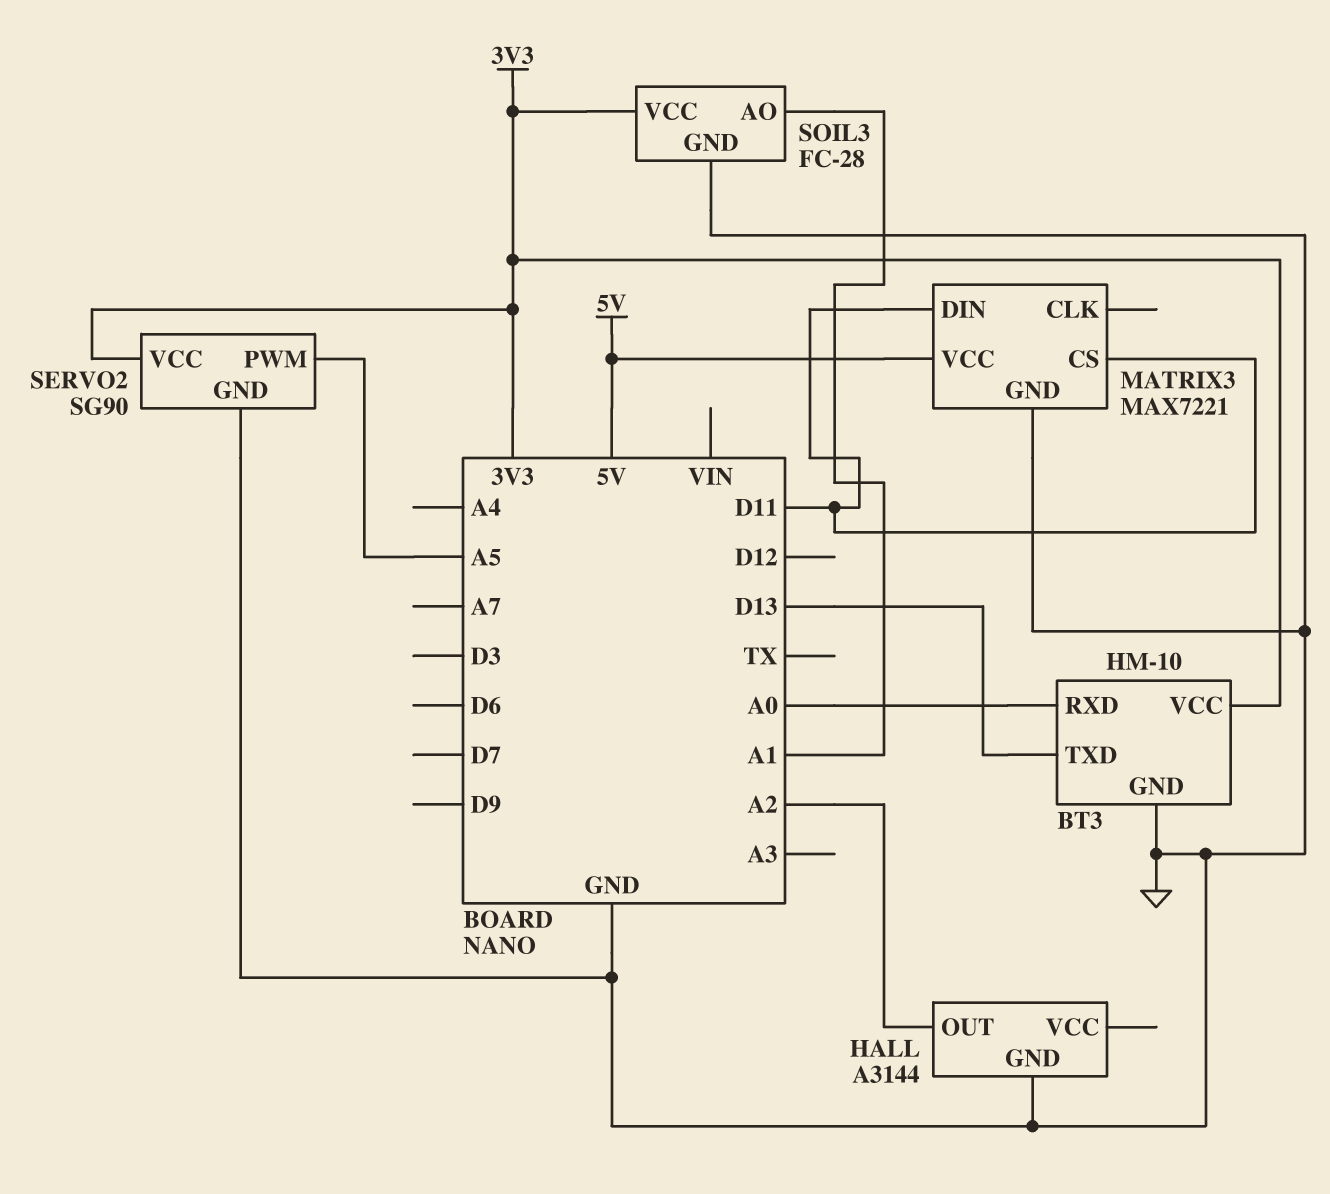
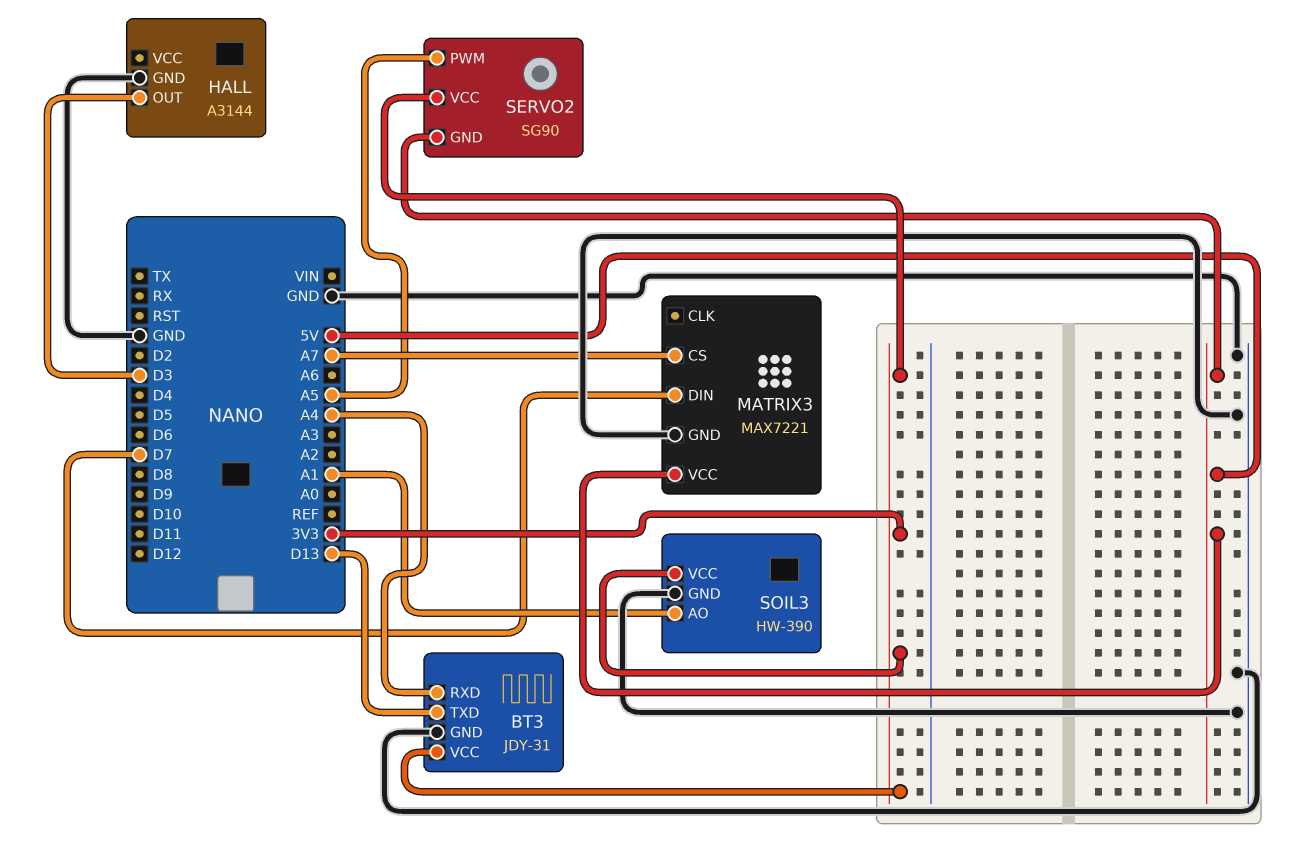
BT3: HM-10 -> JDY-31
BT3 pin RXD: A0 -> A4
HALL pin OUT: A2 -> D3
MATRIX3 pin CS: D11 -> A7
MATRIX3 pin DIN: D11 -> D7
SERVO2 pin GND: GND -> 5V
SOIL3: FC-28 -> HW-390

